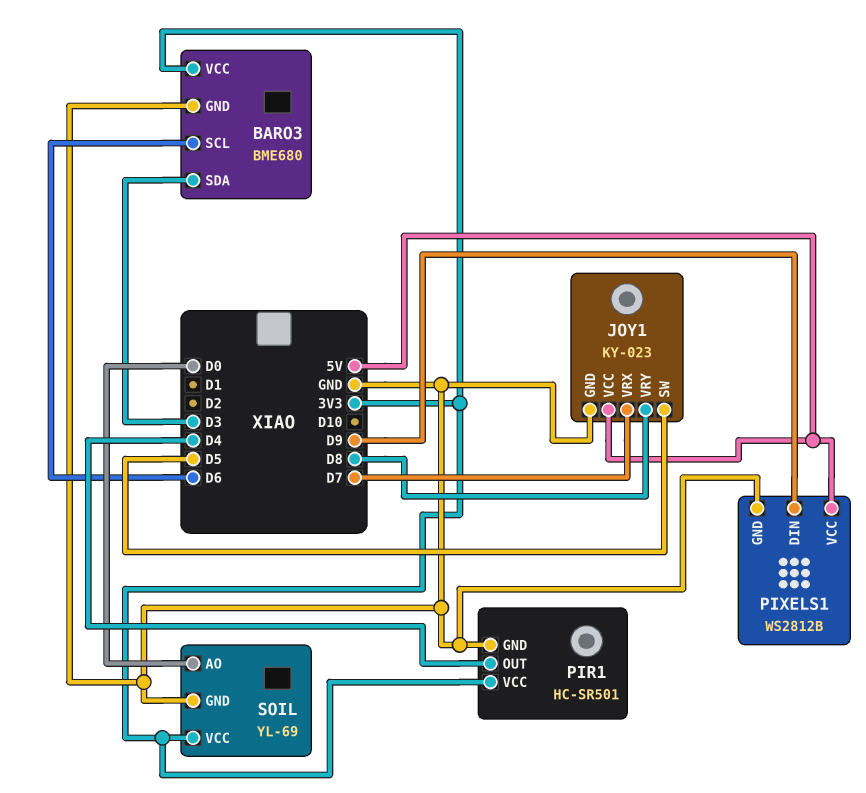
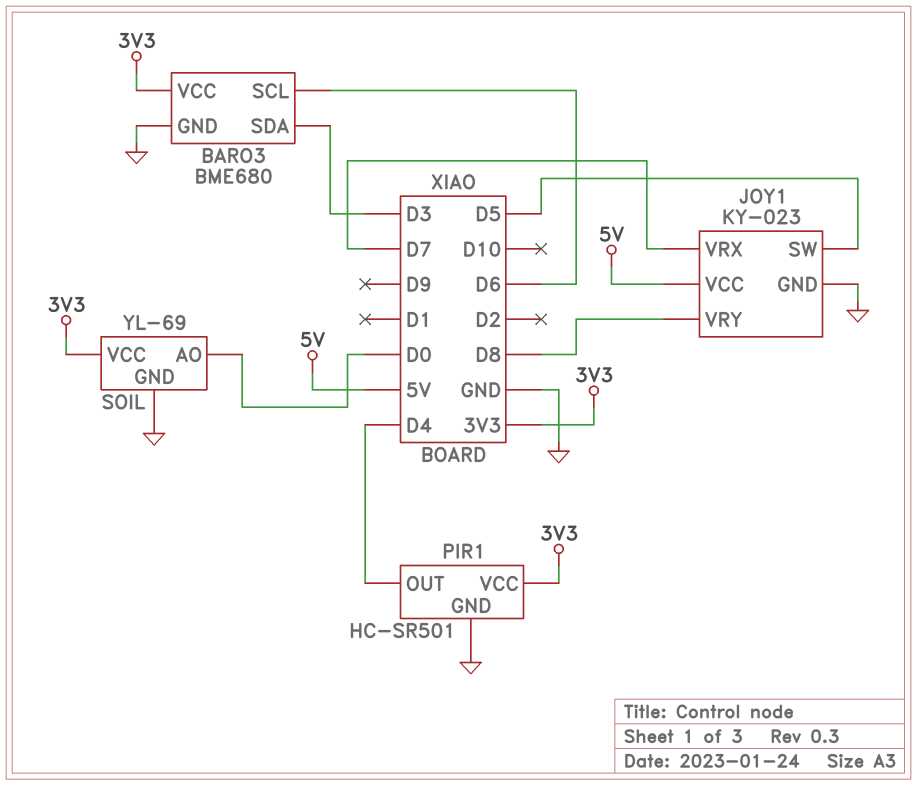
PIXELS1: WS2812B -> none
PIXELS1 pin DIN: D9 -> none
PIXELS1 pin GND: GND -> none
PIXELS1 pin VCC: 5V -> none

